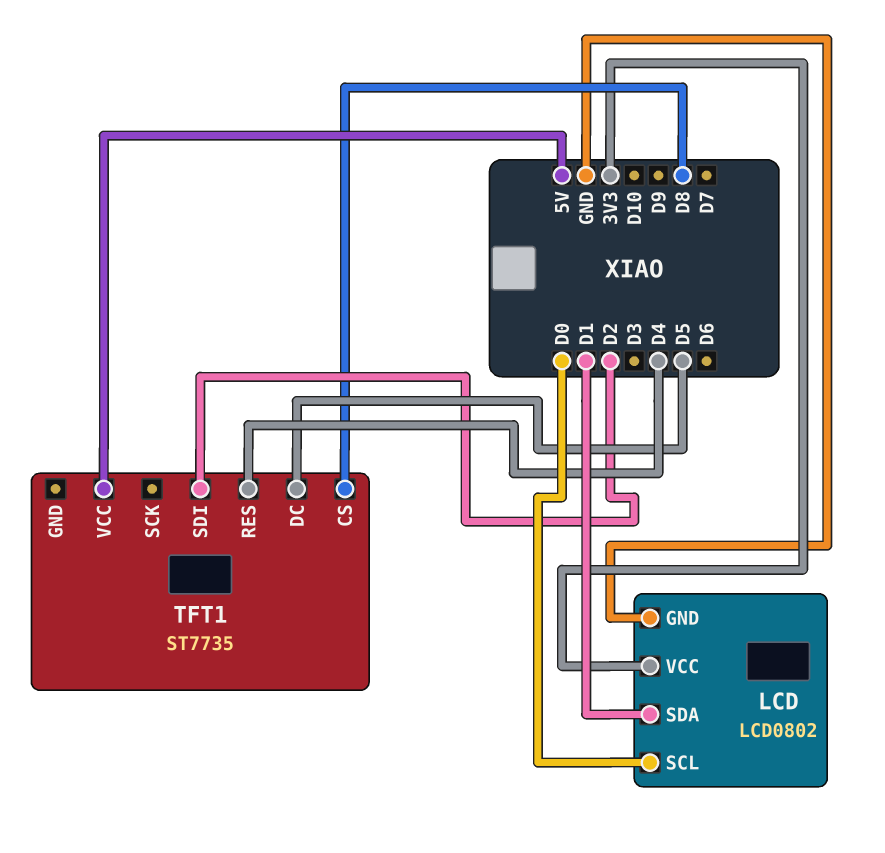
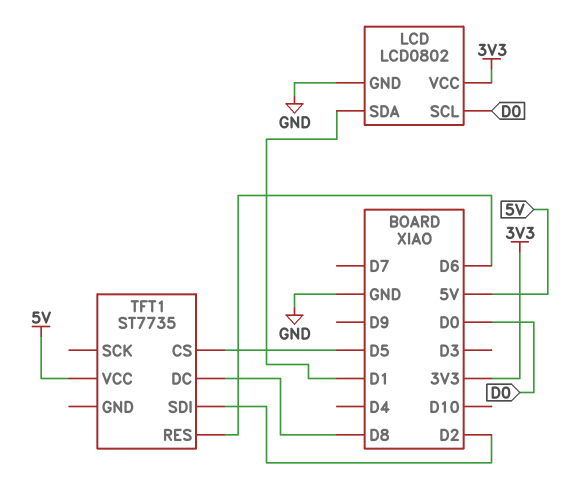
TFT1 pin CS: D8 -> D5
TFT1 pin DC: D5 -> D8
TFT1 pin RES: D4 -> D6

